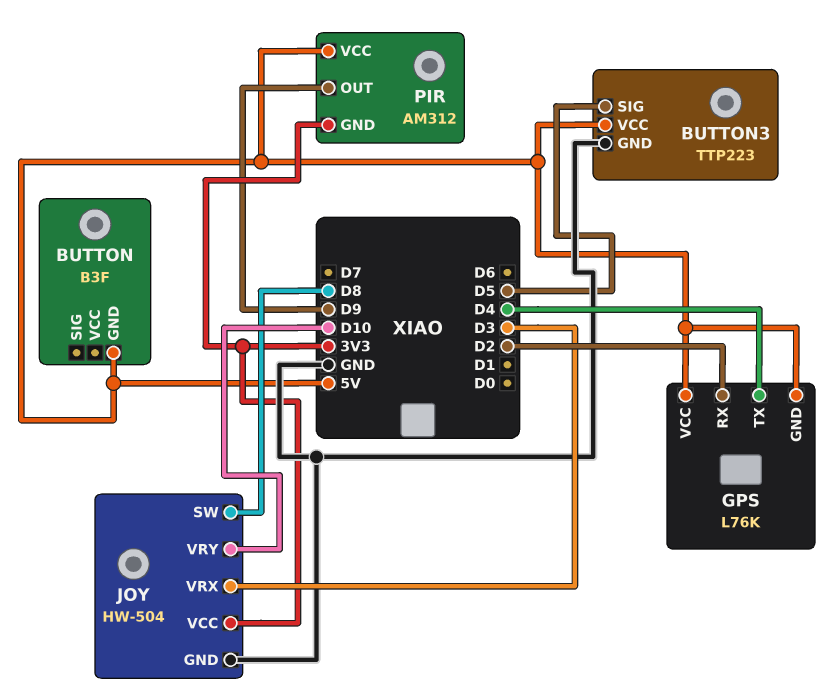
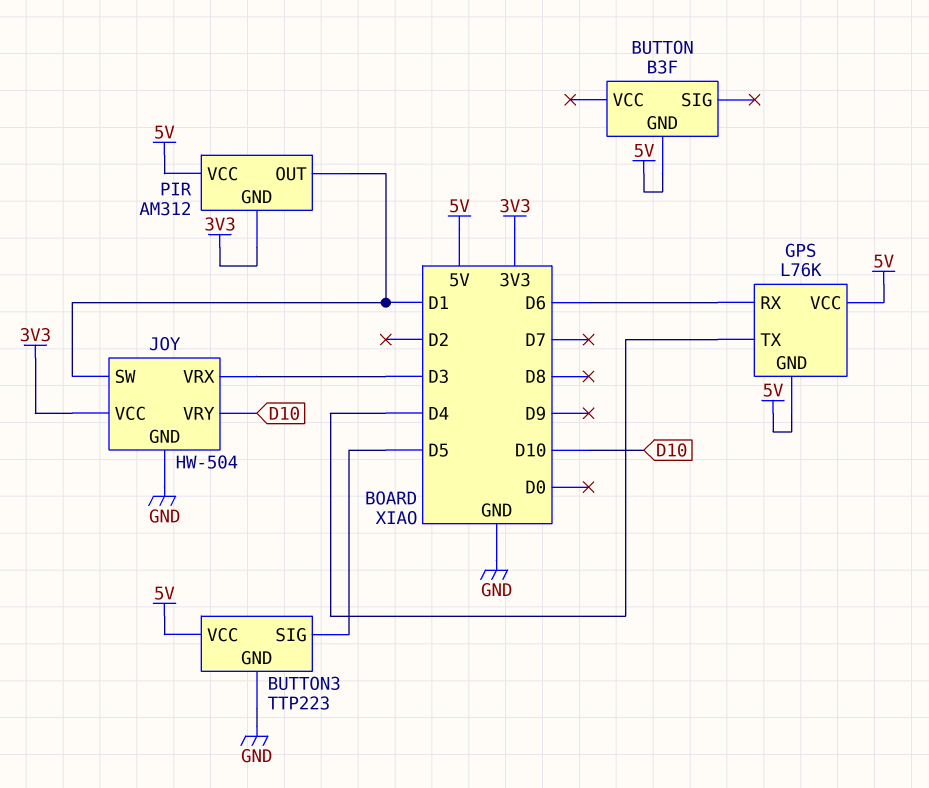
GPS pin RX: D2 -> D6
JOY pin SW: D8 -> D1
PIR pin OUT: D9 -> D1

